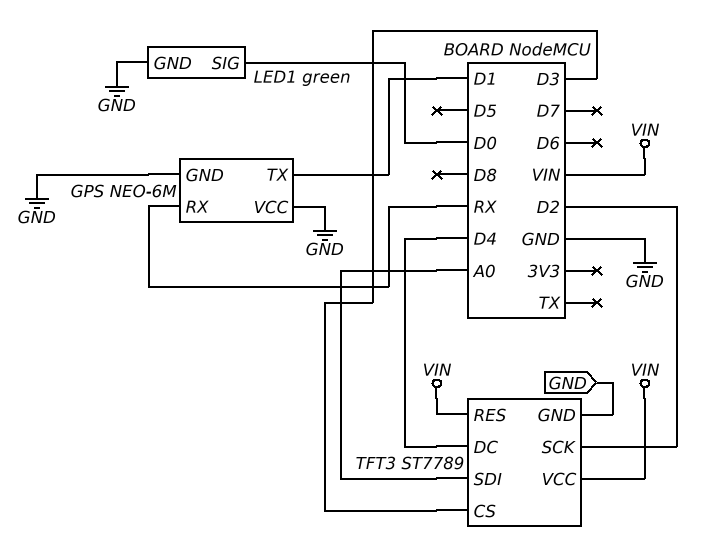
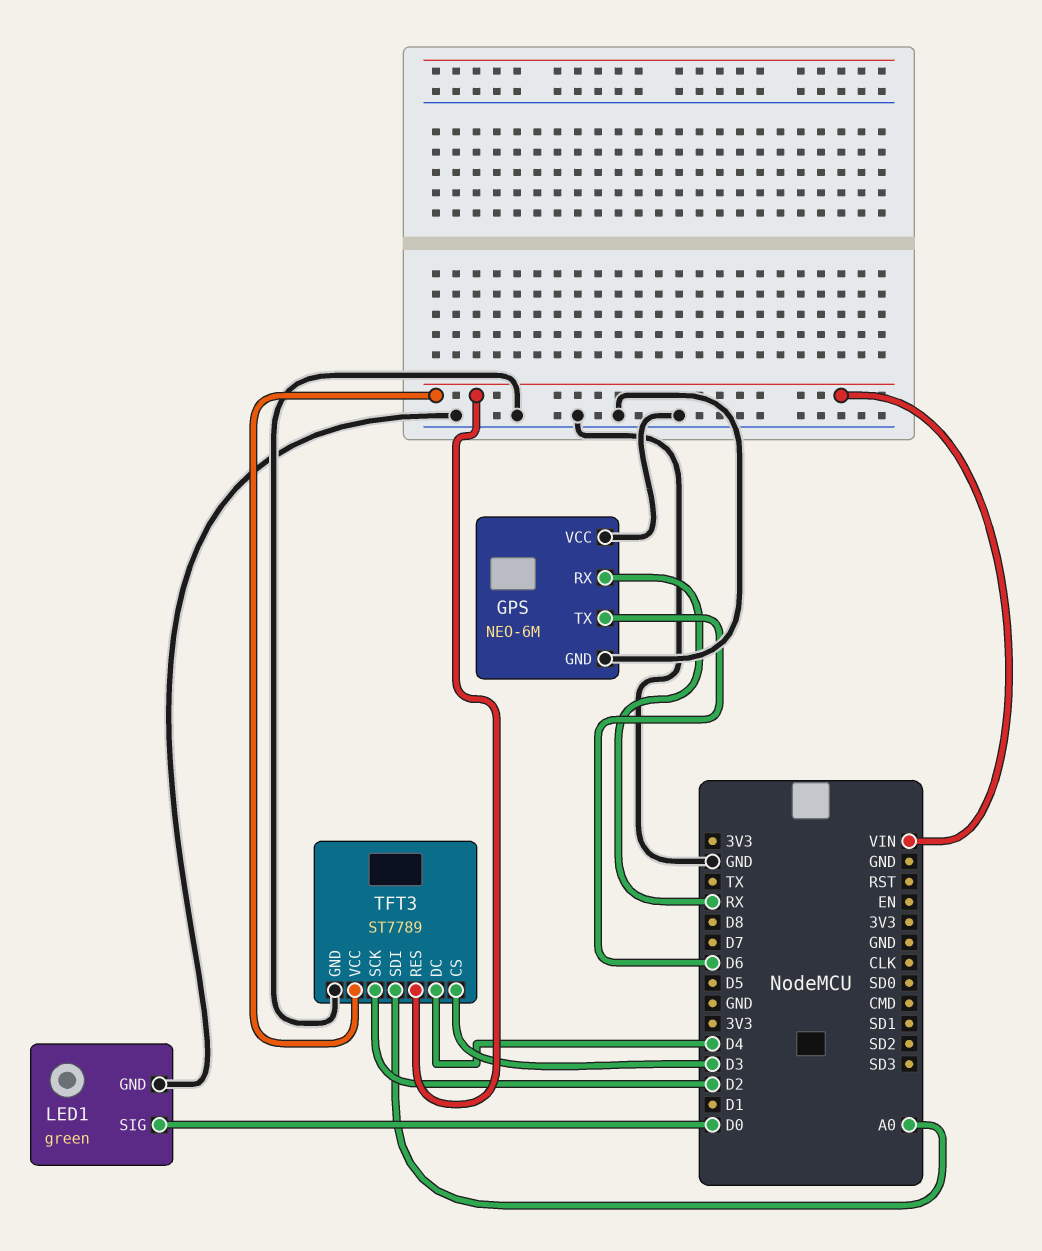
GPS pin TX: D1 -> D6

